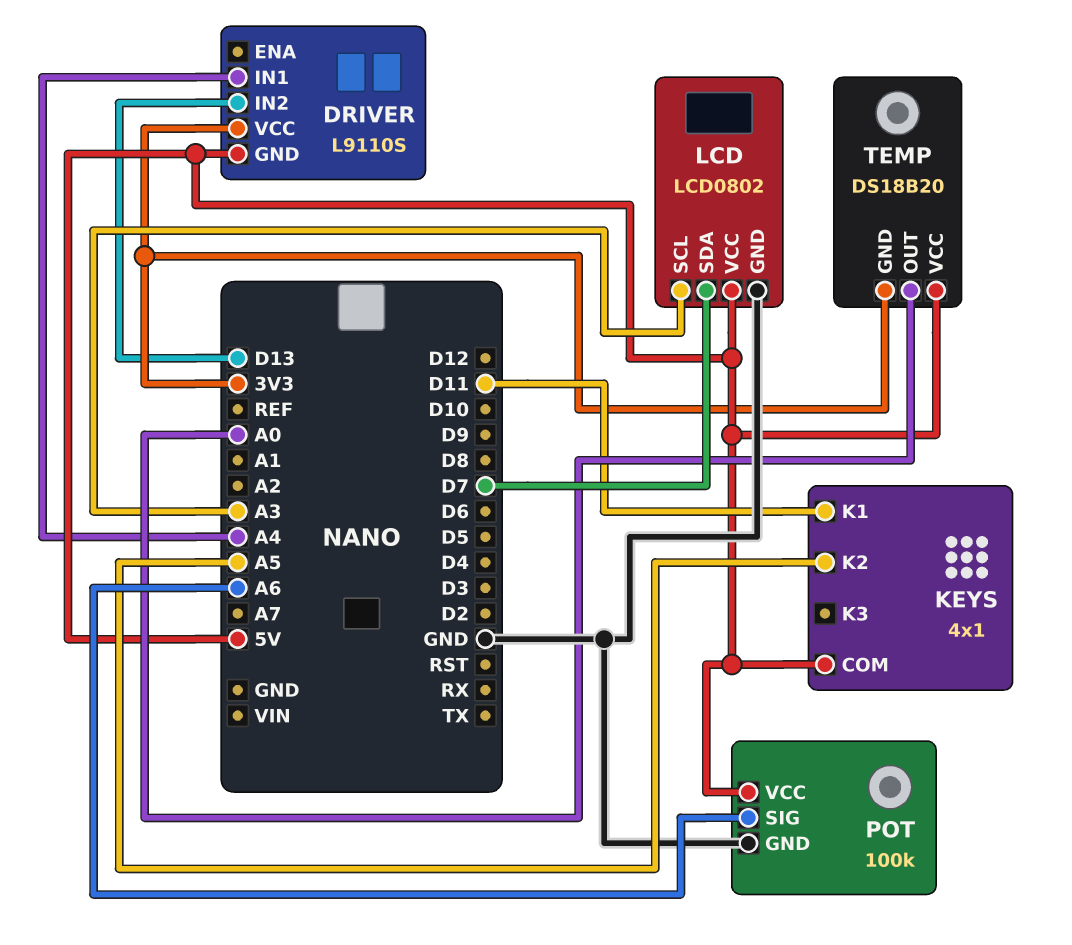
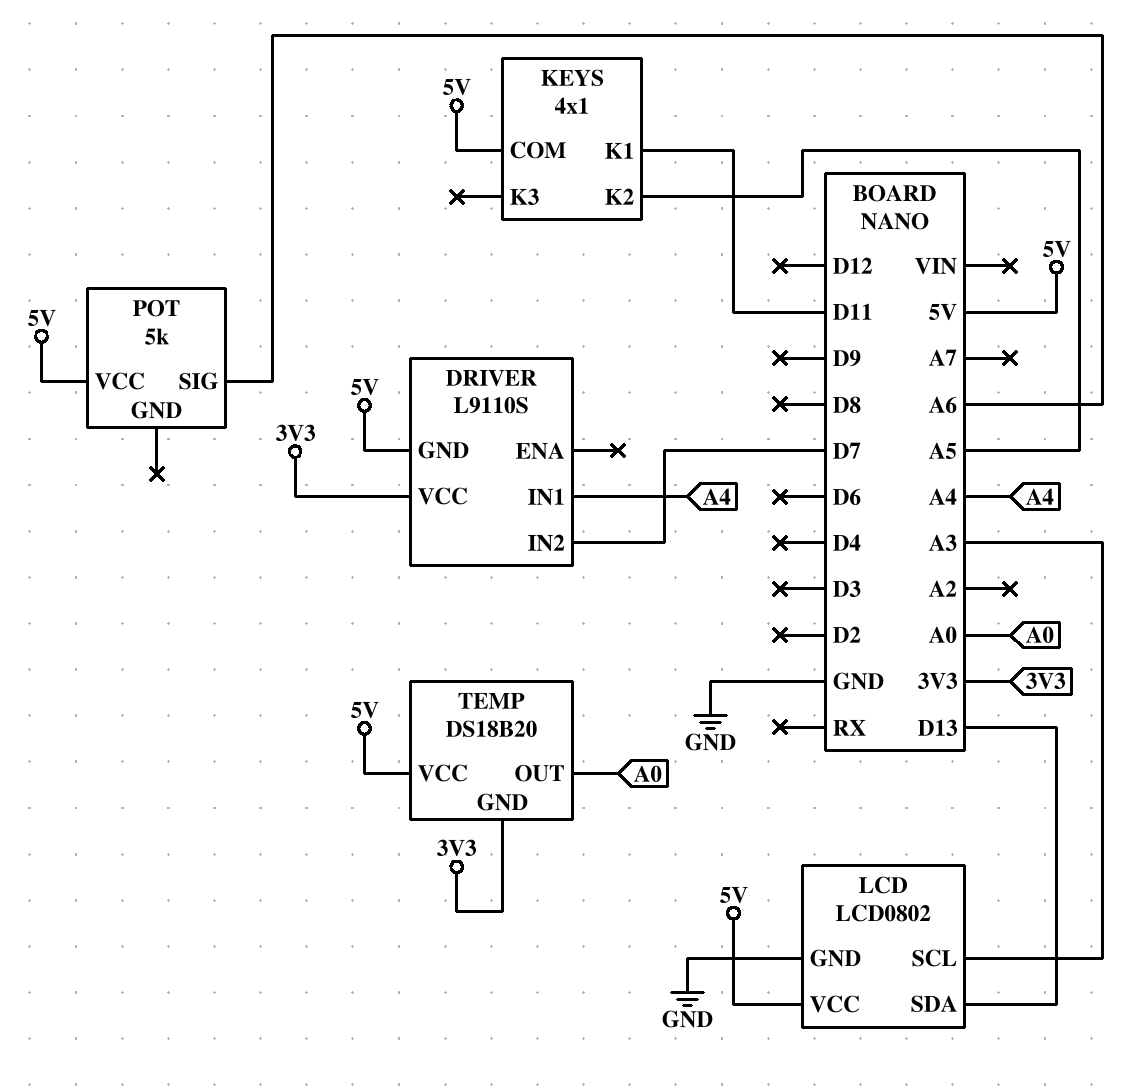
DRIVER pin IN2: D13 -> D7
LCD pin SDA: D7 -> D13
POT: 100k -> 5k
POT pin GND: GND -> none

